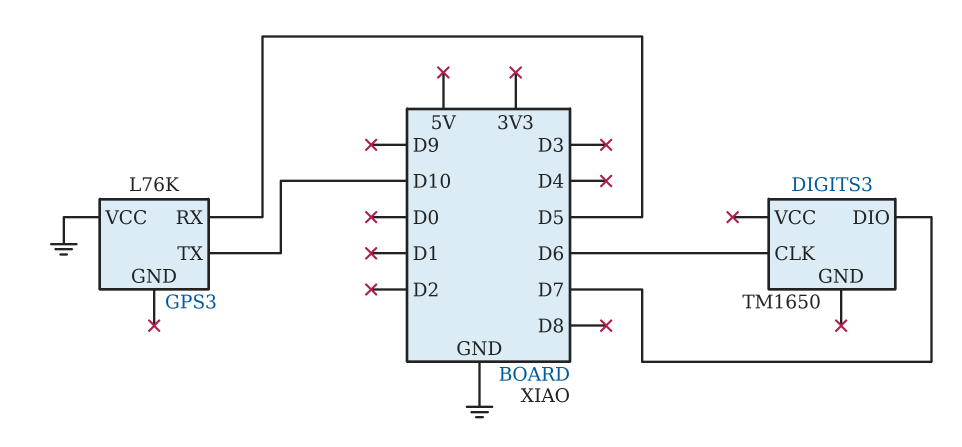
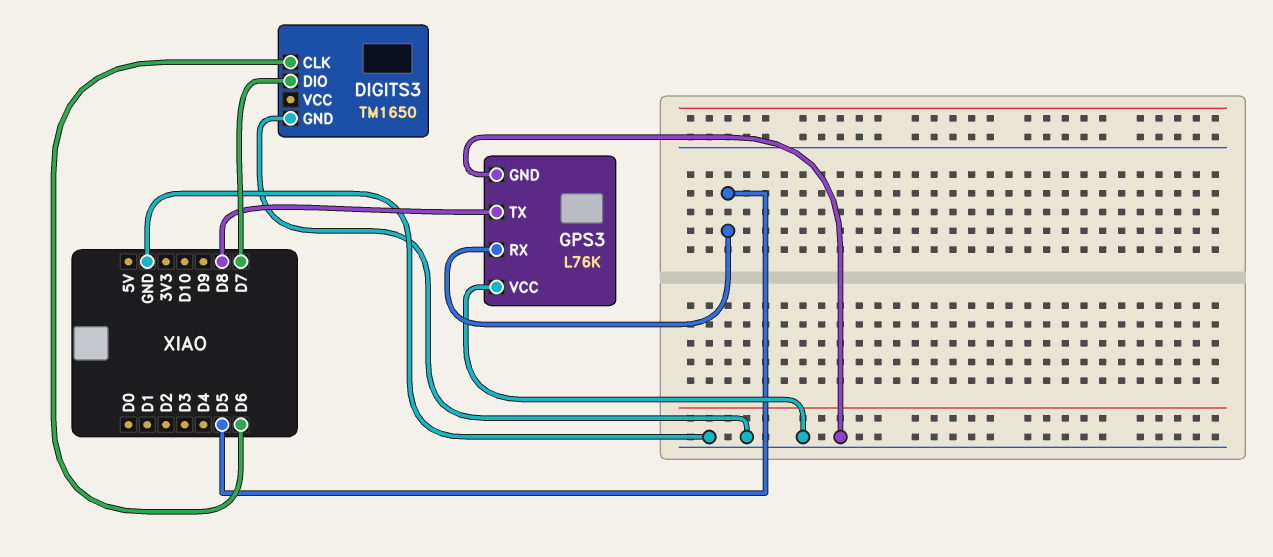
DIGITS3 pin GND: none -> GND
GPS3 pin GND: none -> GND
GPS3 pin TX: D10 -> D8

